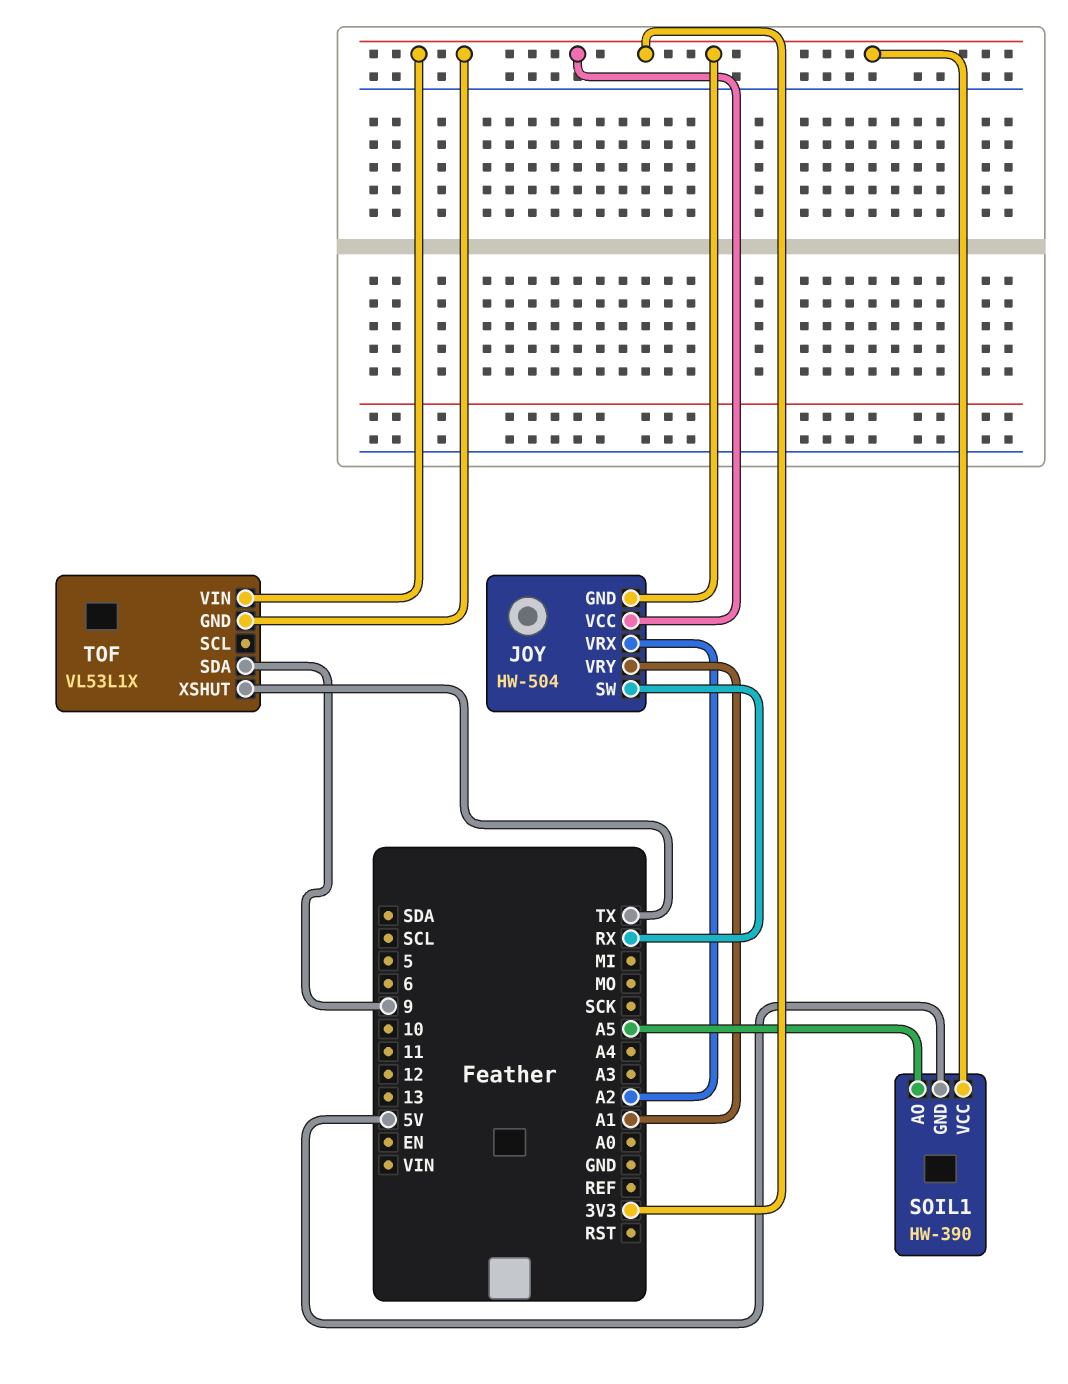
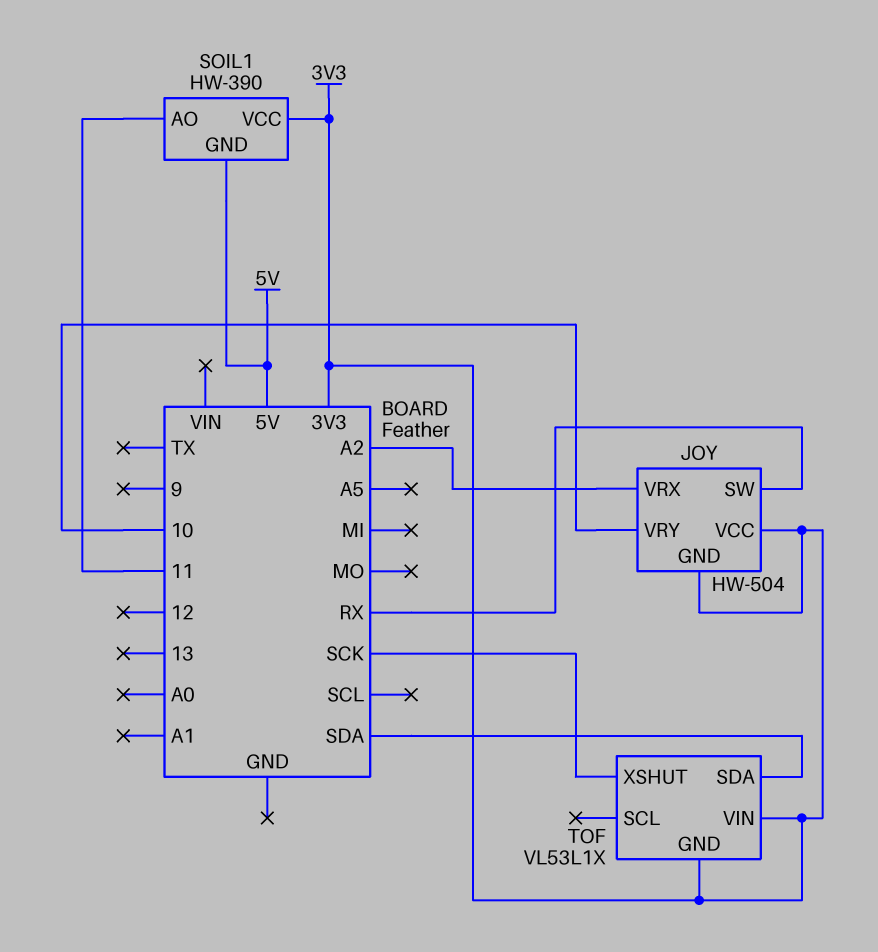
JOY pin VRY: A1 -> 10
SOIL1 pin AO: A5 -> 11
TOF pin SDA: 9 -> SDA
TOF pin XSHUT: TX -> SCK

